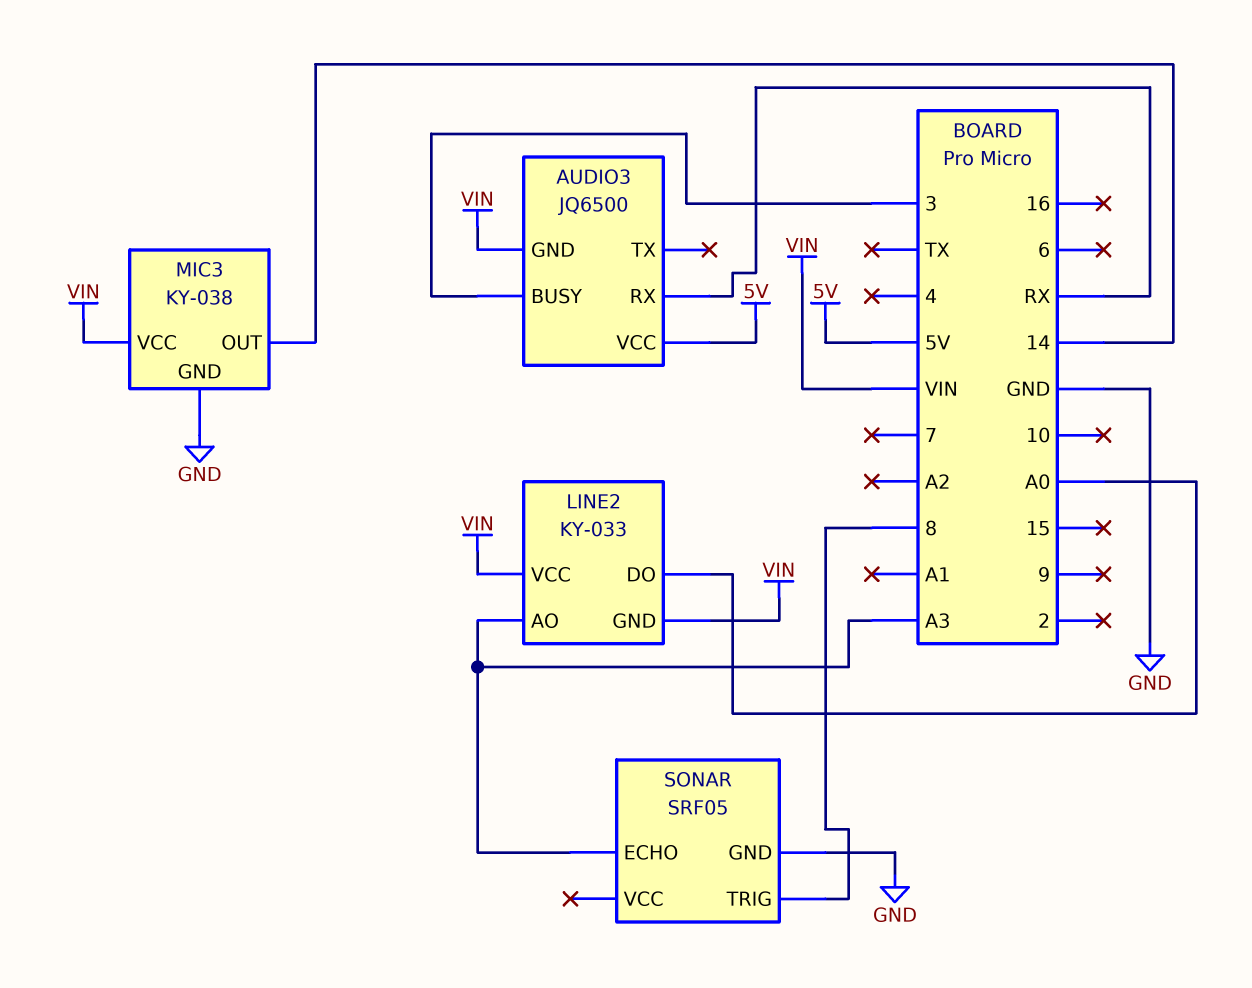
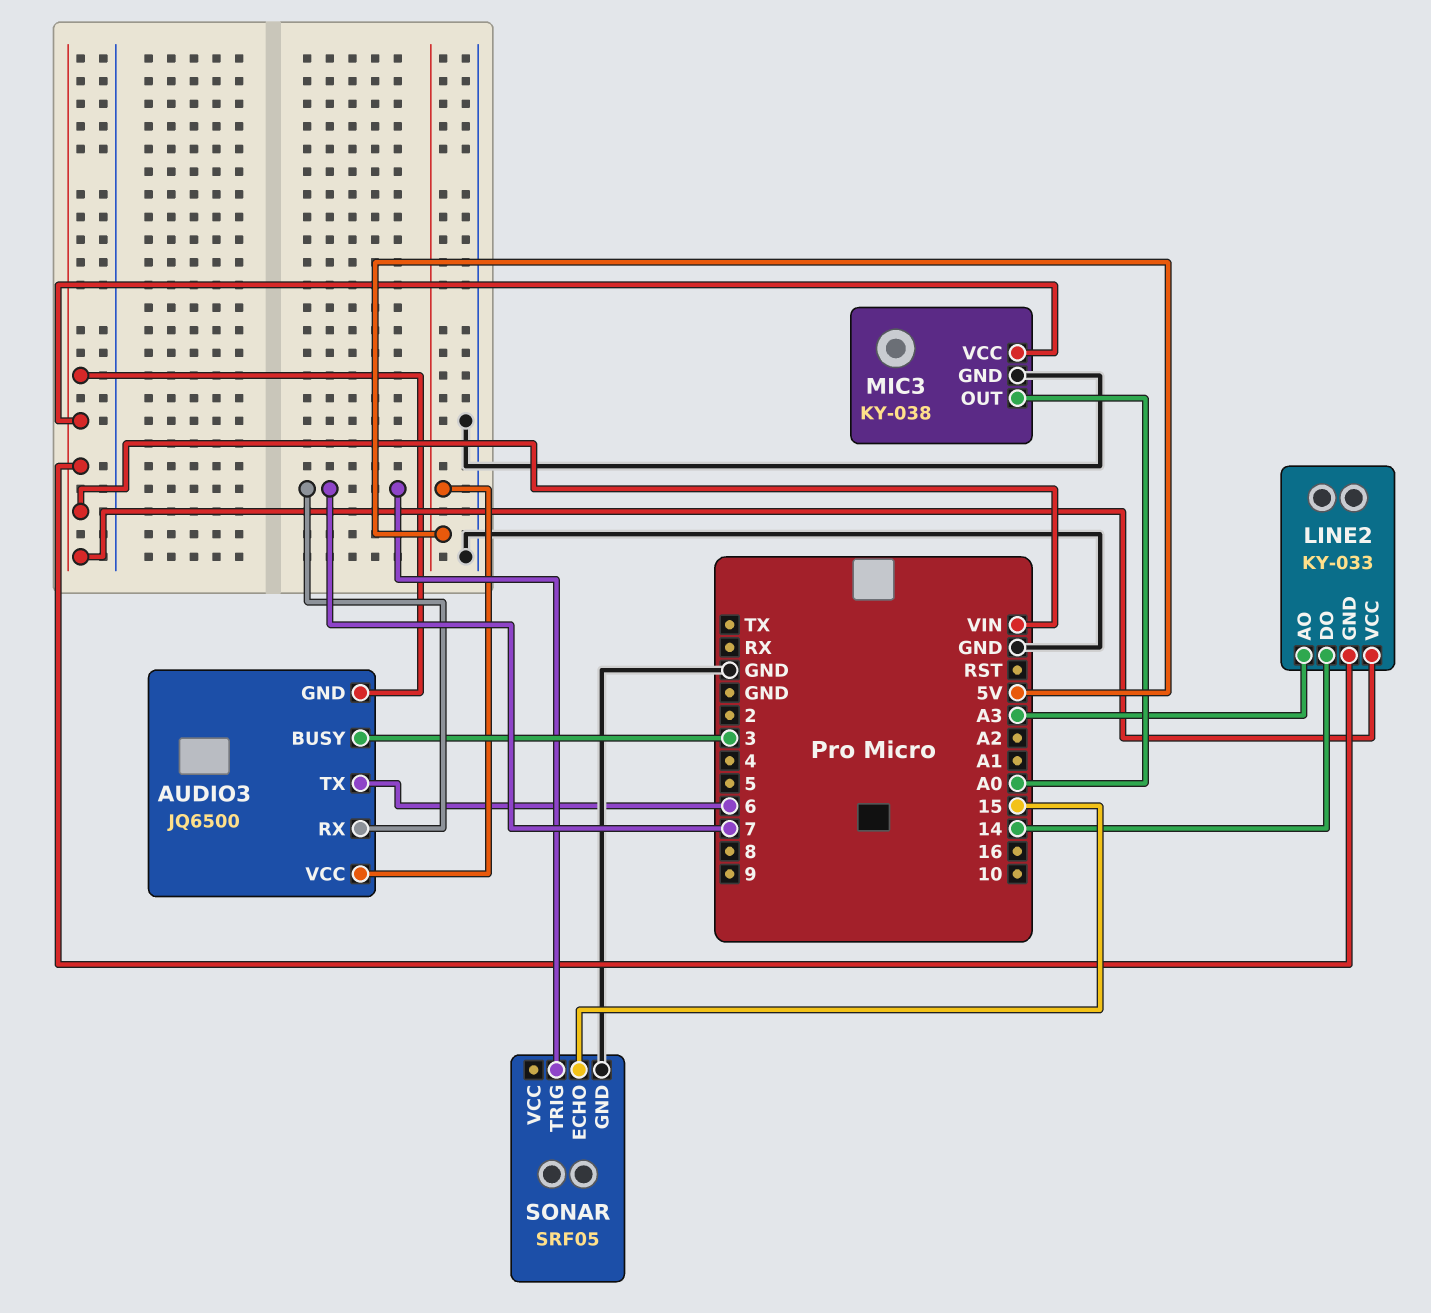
AUDIO3 pin RX: RX -> 7
AUDIO3 pin TX: none -> 6
LINE2 pin DO: A0 -> 14
MIC3 pin OUT: 14 -> A0
SONAR pin ECHO: A3 -> 15
SONAR pin TRIG: 8 -> 7

